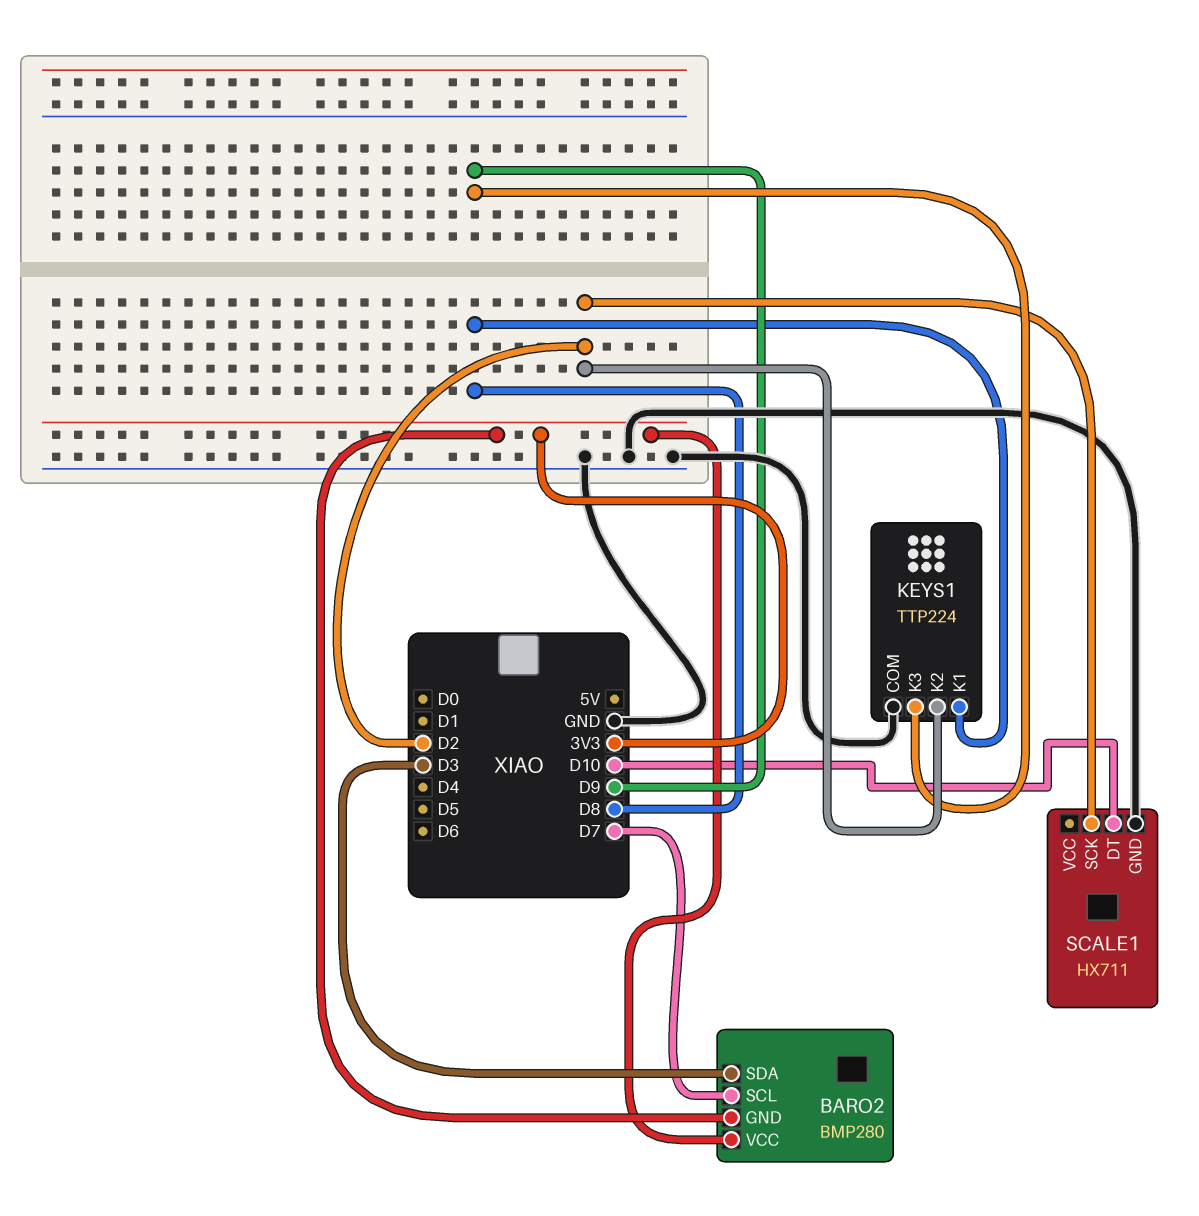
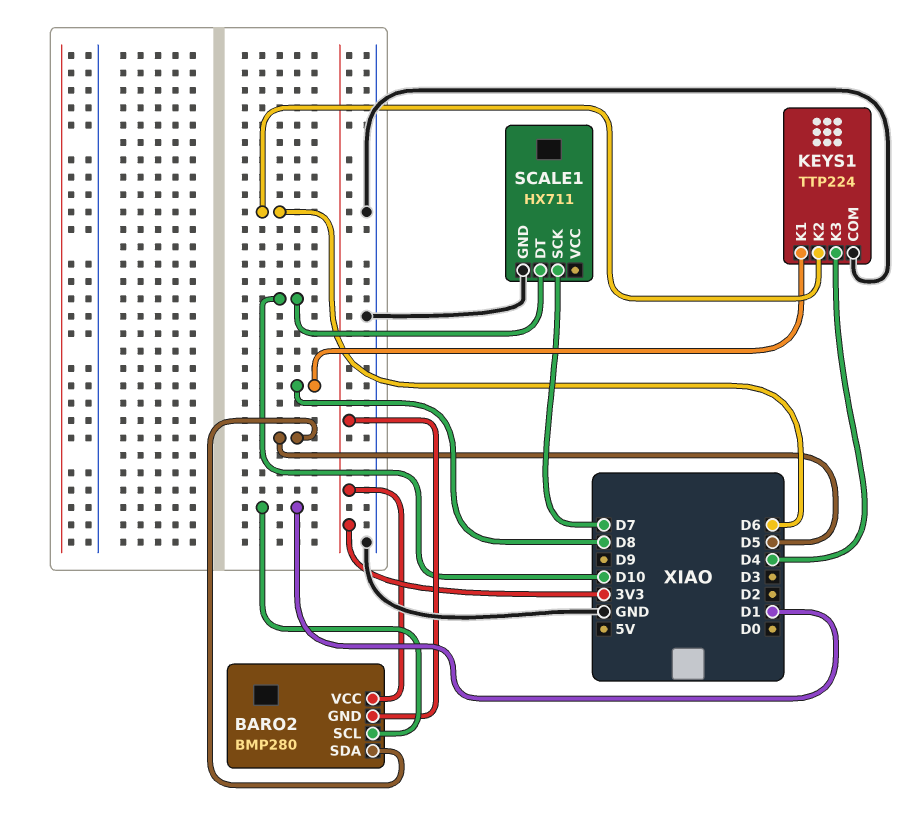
BARO2 pin SCL: D7 -> D1
BARO2 pin SDA: D3 -> D5
KEYS1 pin K2: D2 -> D6
KEYS1 pin K3: D9 -> D4
SCALE1 pin SCK: D2 -> D7

